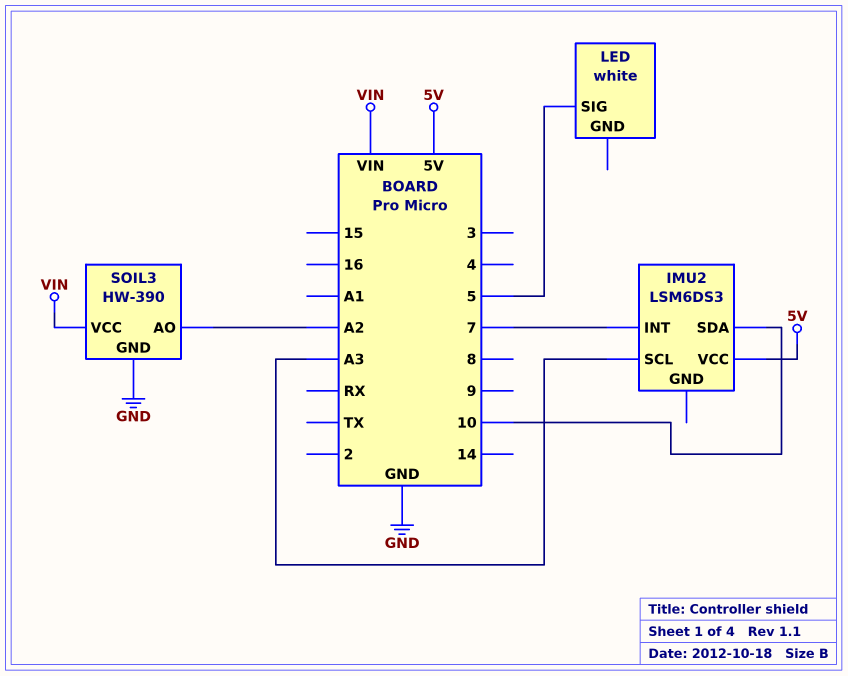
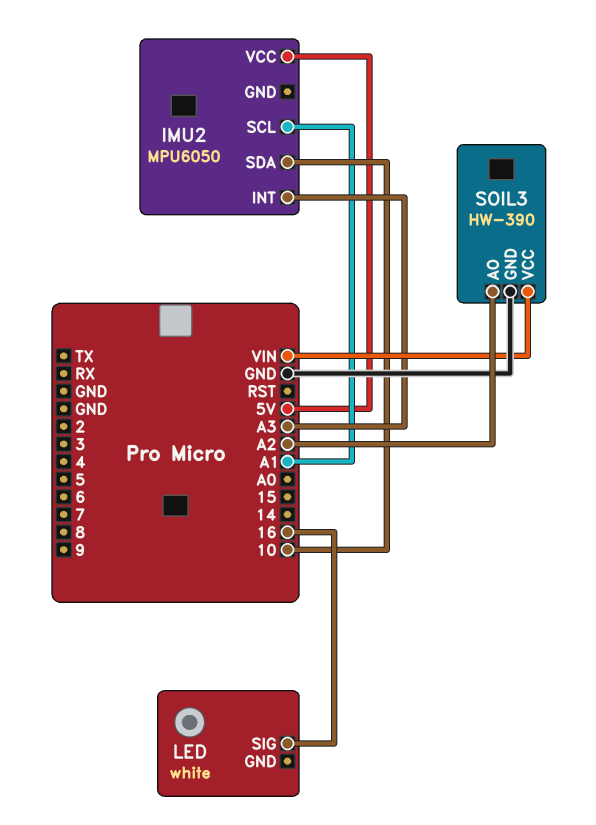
IMU2: LSM6DS3 -> MPU6050
IMU2 pin INT: 7 -> A3
IMU2 pin SCL: A3 -> A1
LED pin SIG: 5 -> 16

